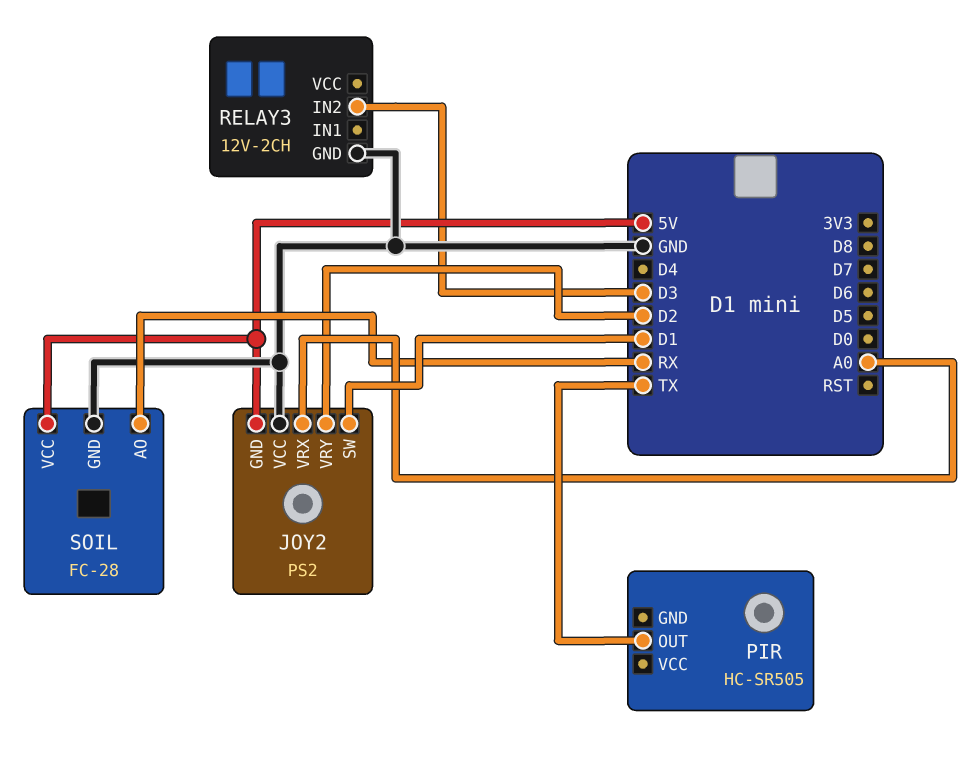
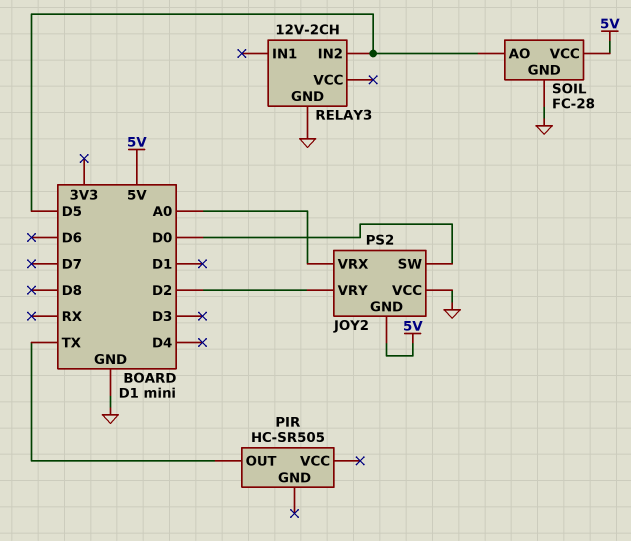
JOY2 pin SW: D1 -> D0
RELAY3 pin IN2: D3 -> D5
SOIL pin AO: RX -> D5

